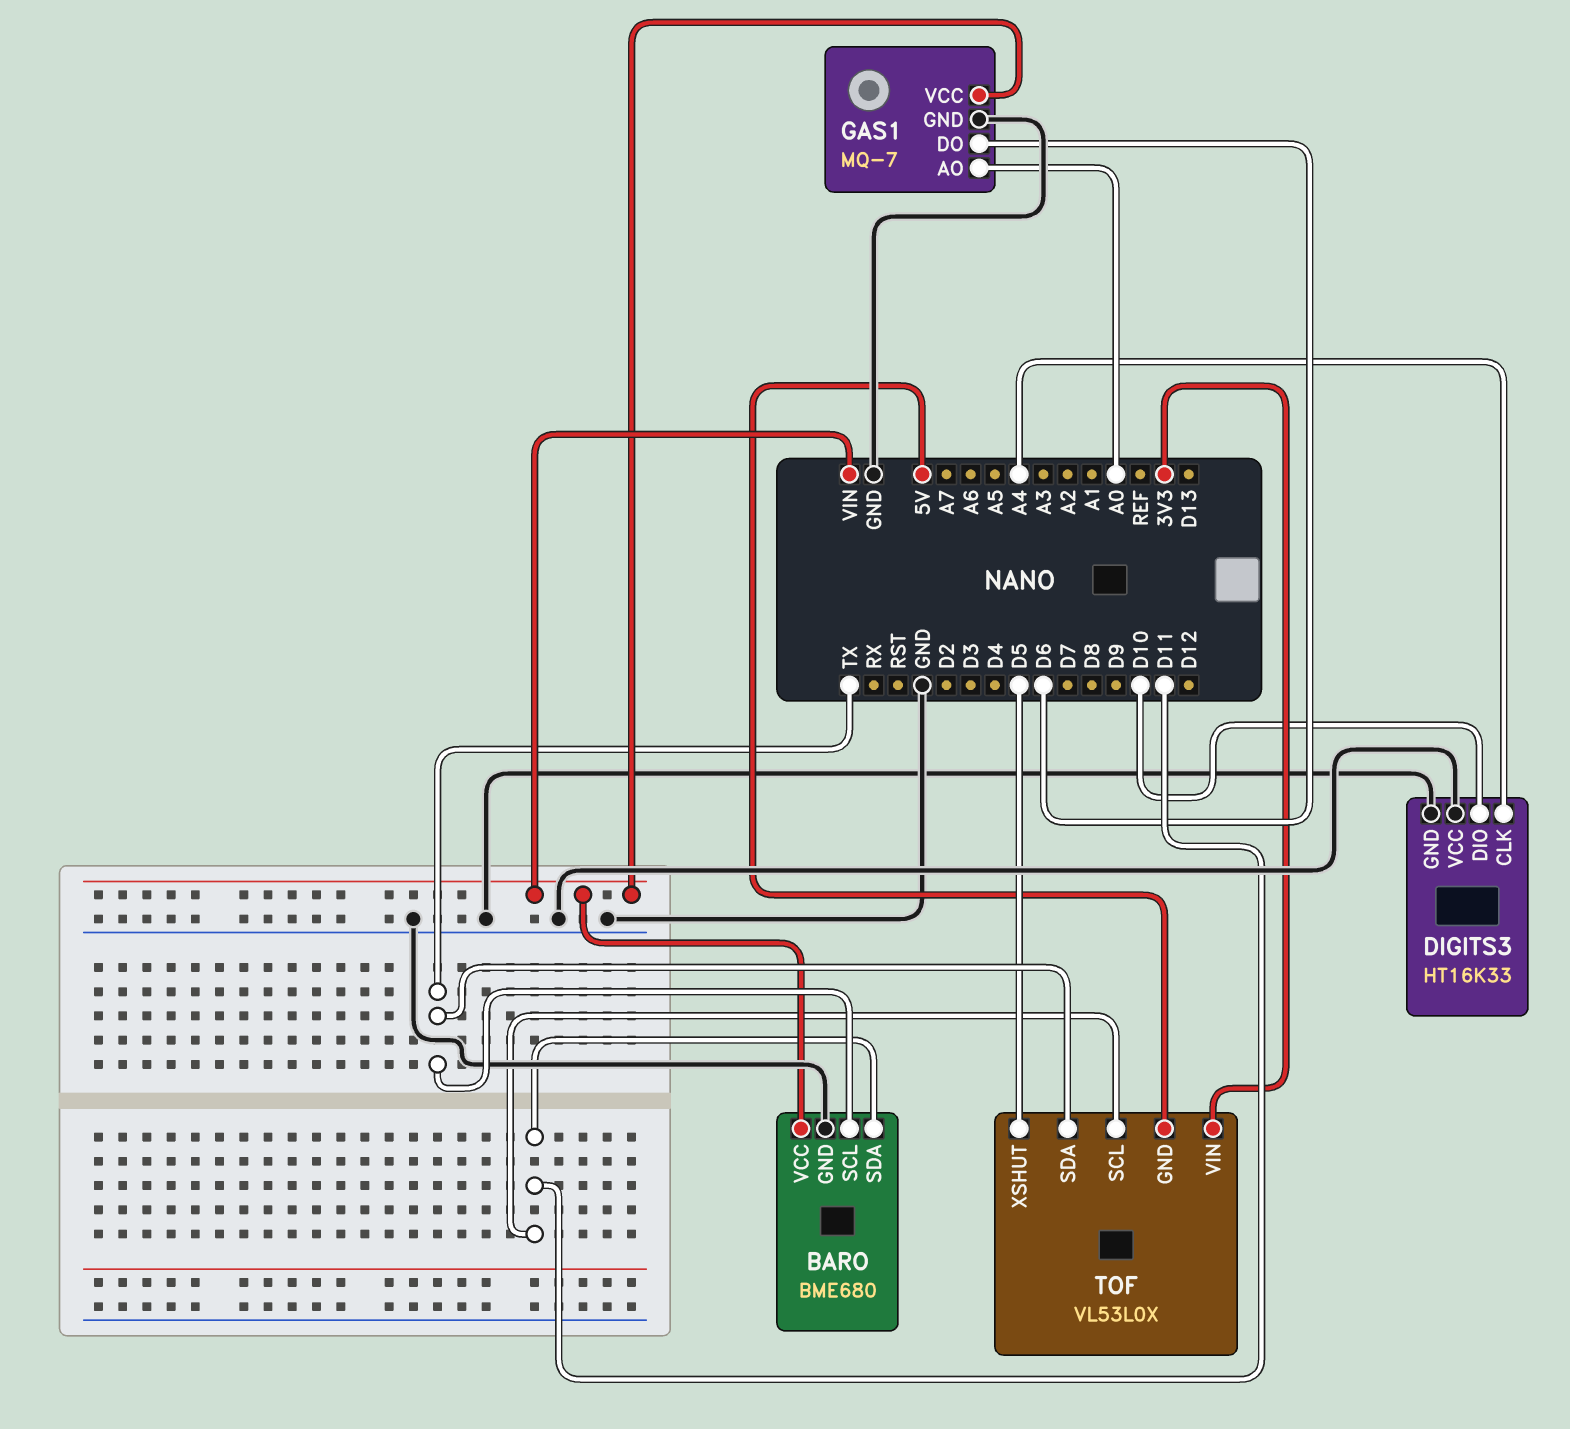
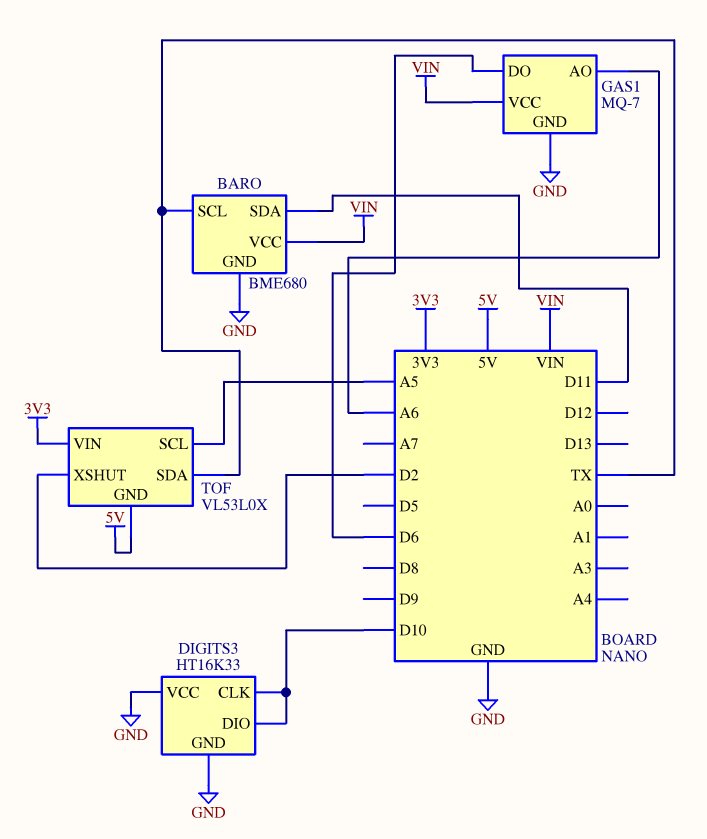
DIGITS3 pin CLK: A4 -> D10
GAS1 pin AO: A0 -> A6
TOF pin SCL: D11 -> A5
TOF pin XSHUT: D5 -> D2

